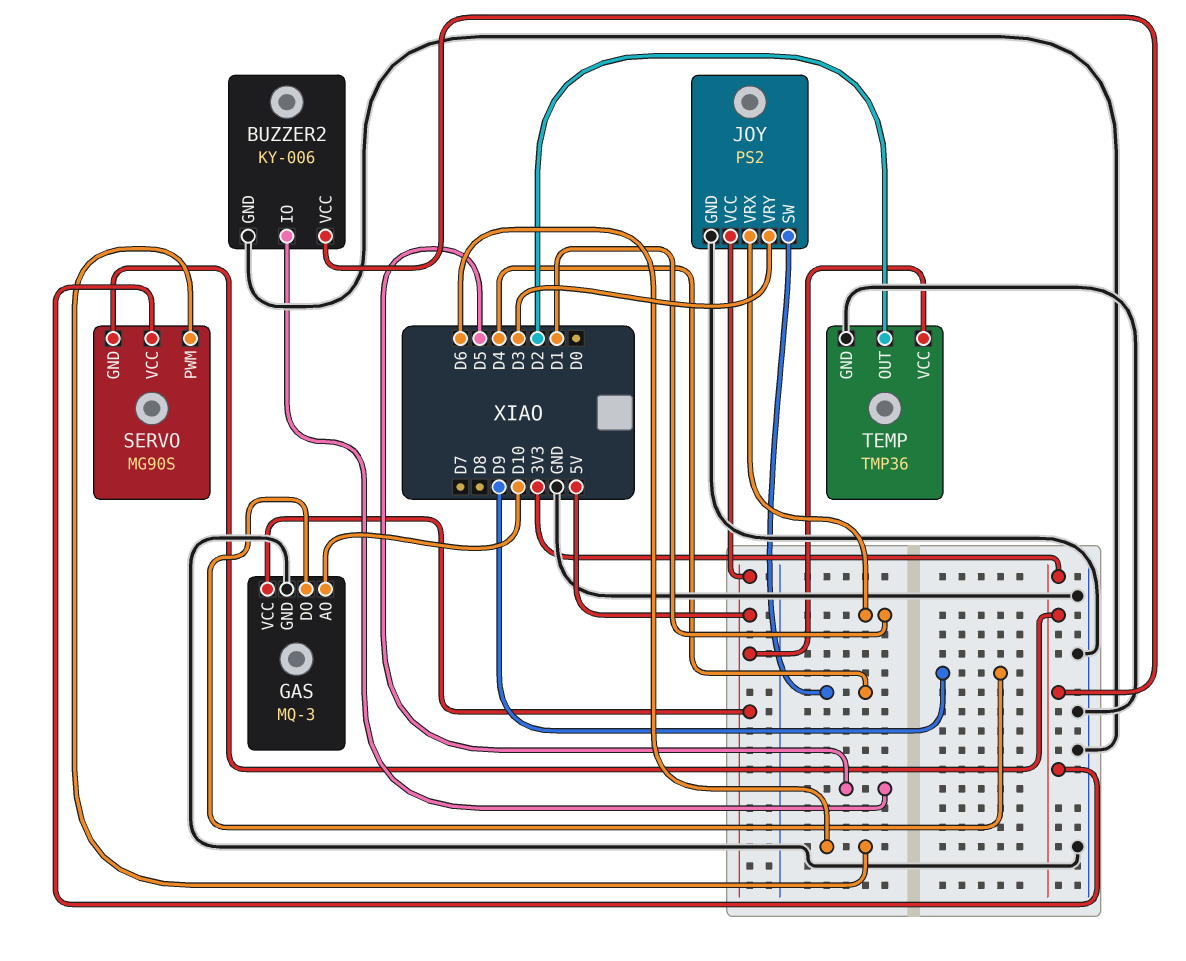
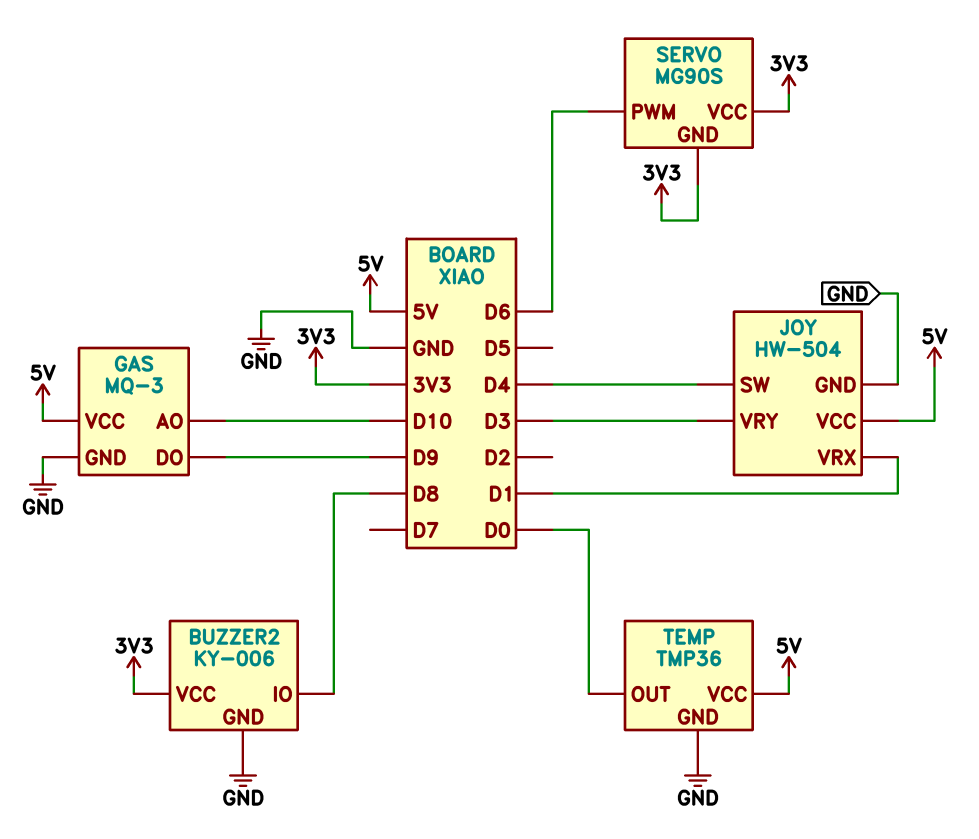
BUZZER2 pin IO: D5 -> D8
JOY: PS2 -> HW-504
TEMP pin OUT: D2 -> D0

